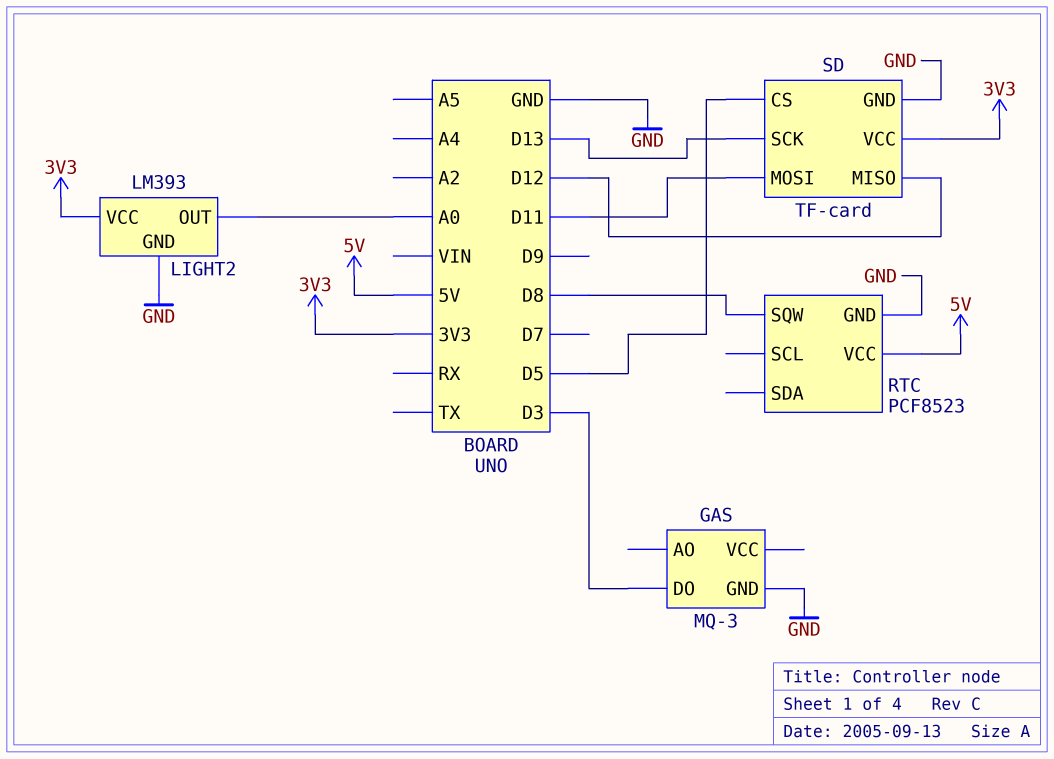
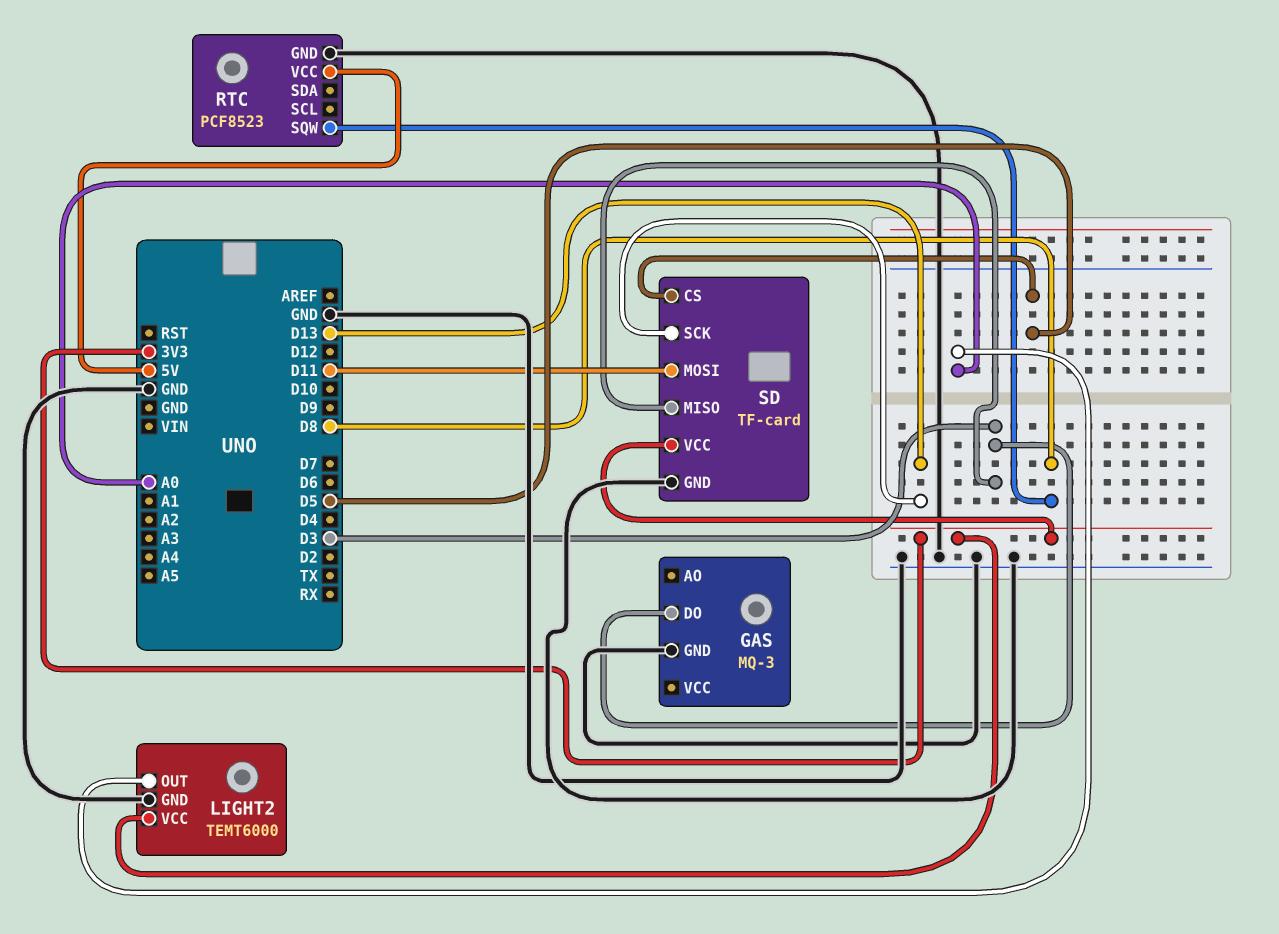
LIGHT2: LM393 -> TEMT6000
SD pin MISO: D12 -> D3

